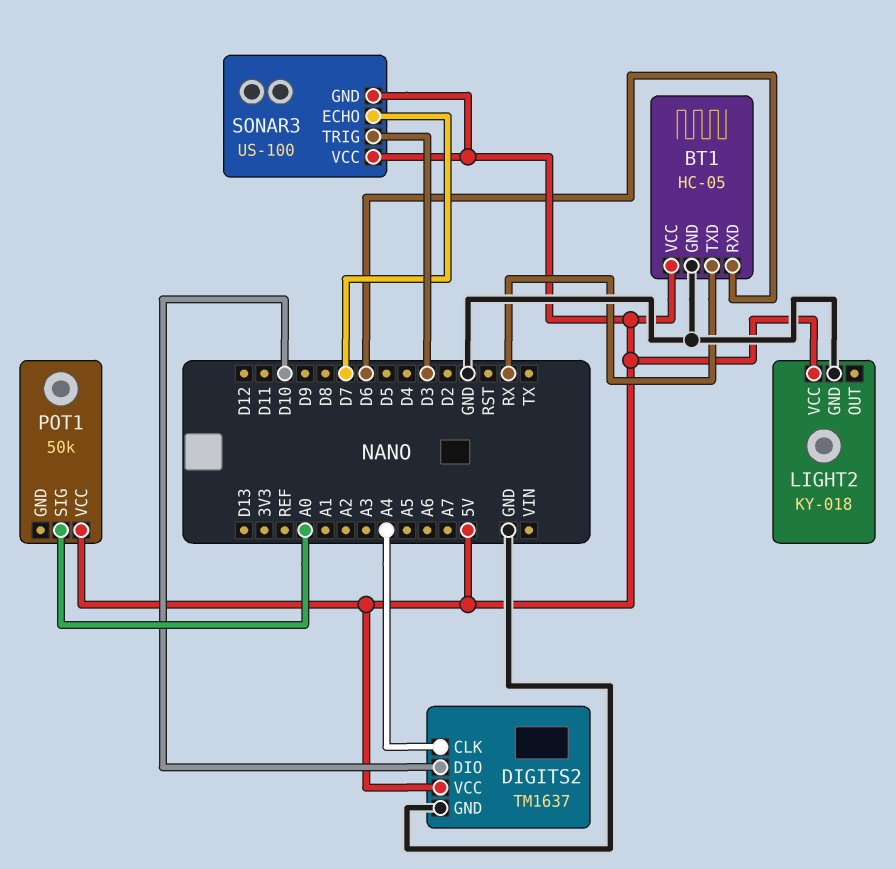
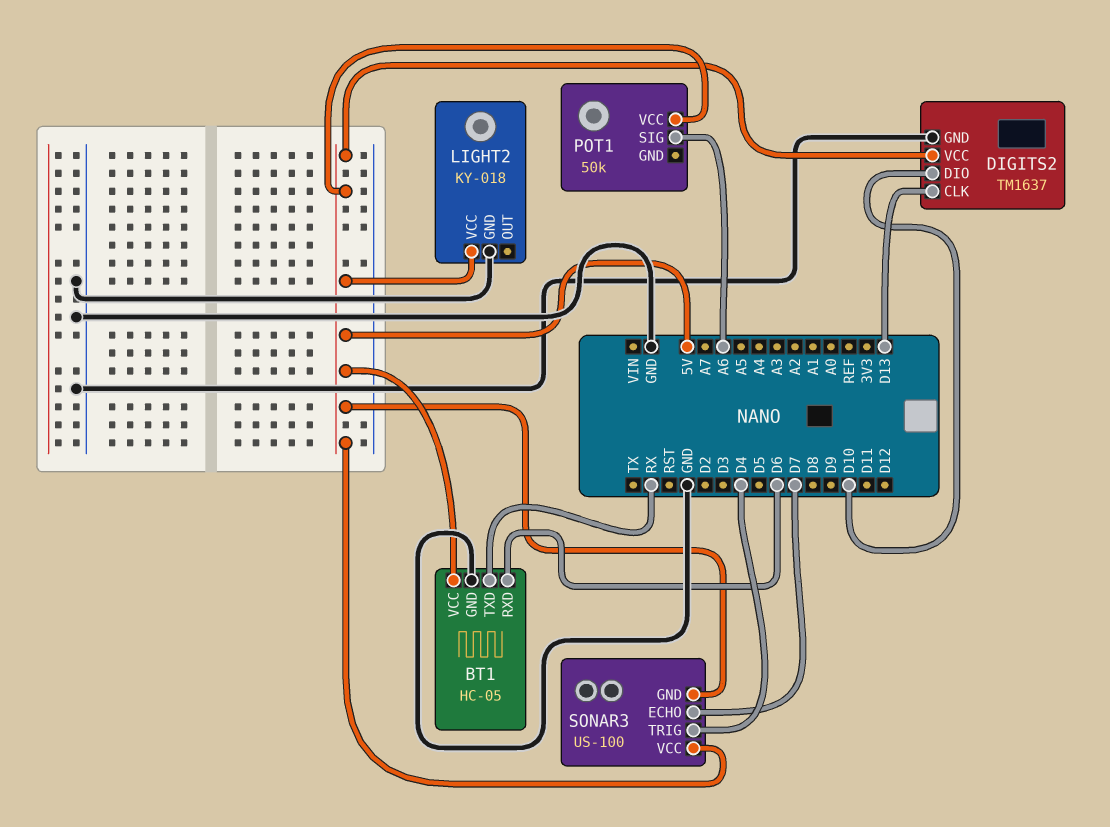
DIGITS2 pin CLK: A4 -> D13
POT1 pin SIG: A0 -> A6
SONAR3 pin TRIG: D3 -> D4

